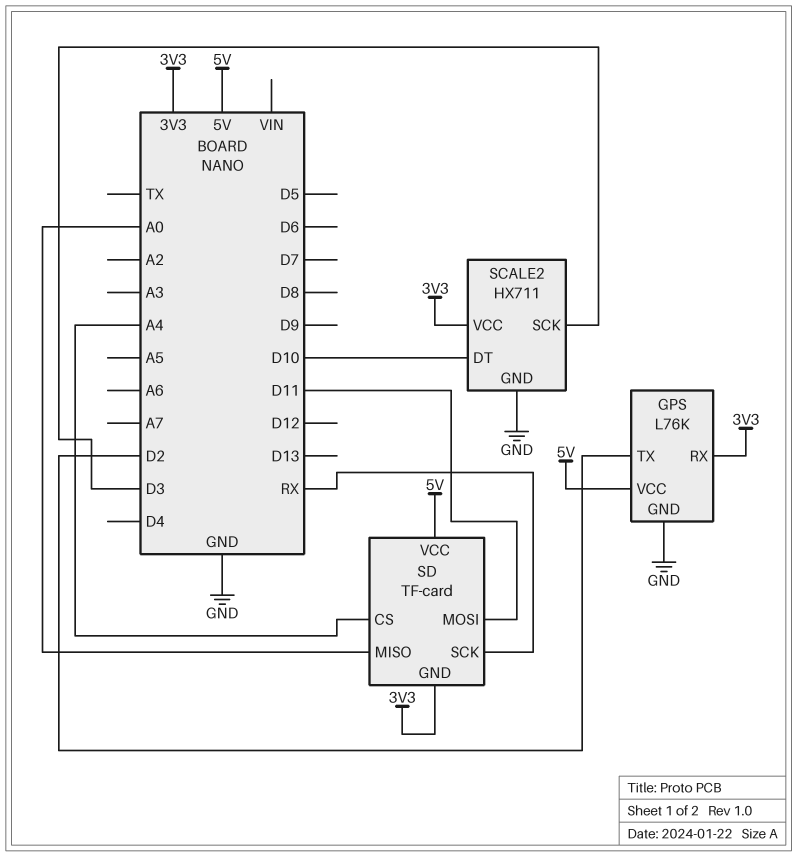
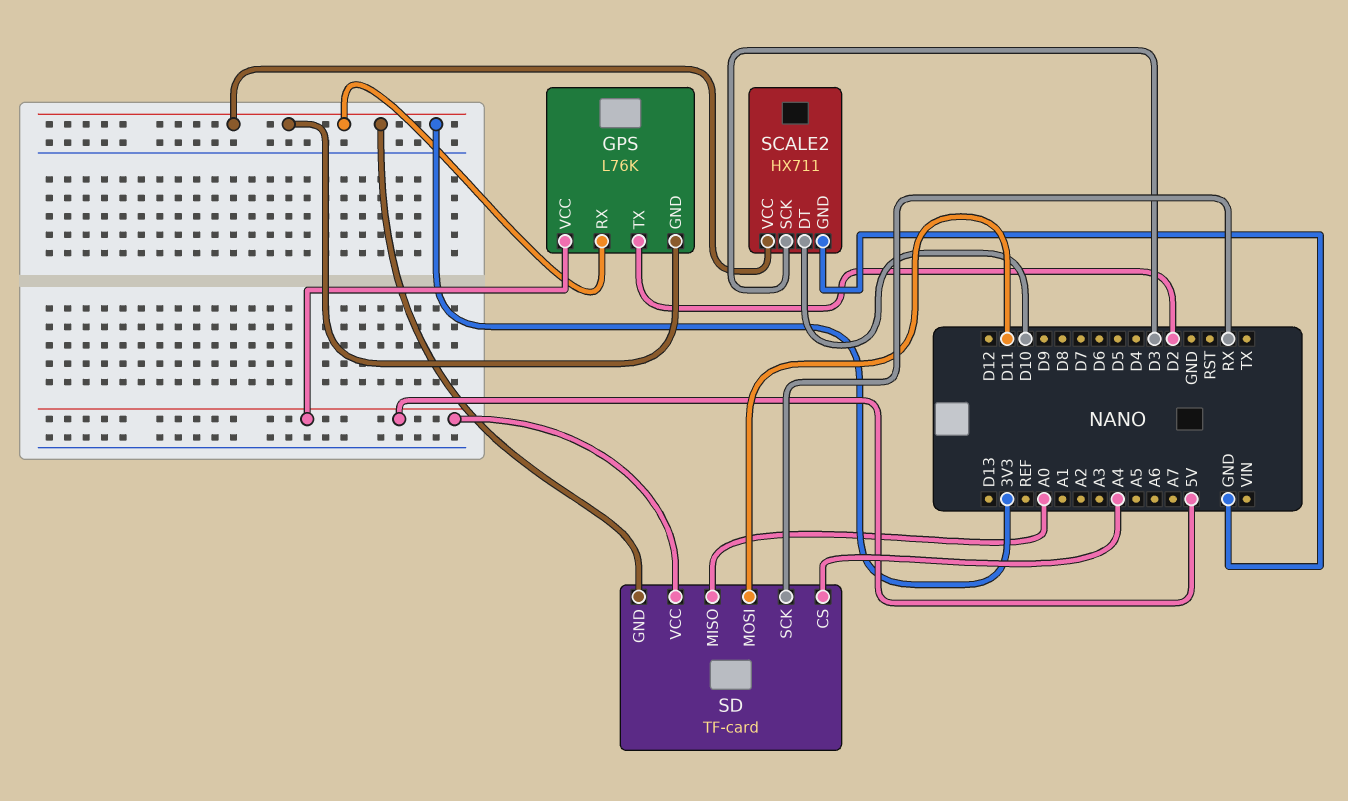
GPS pin GND: GND -> 3V3

